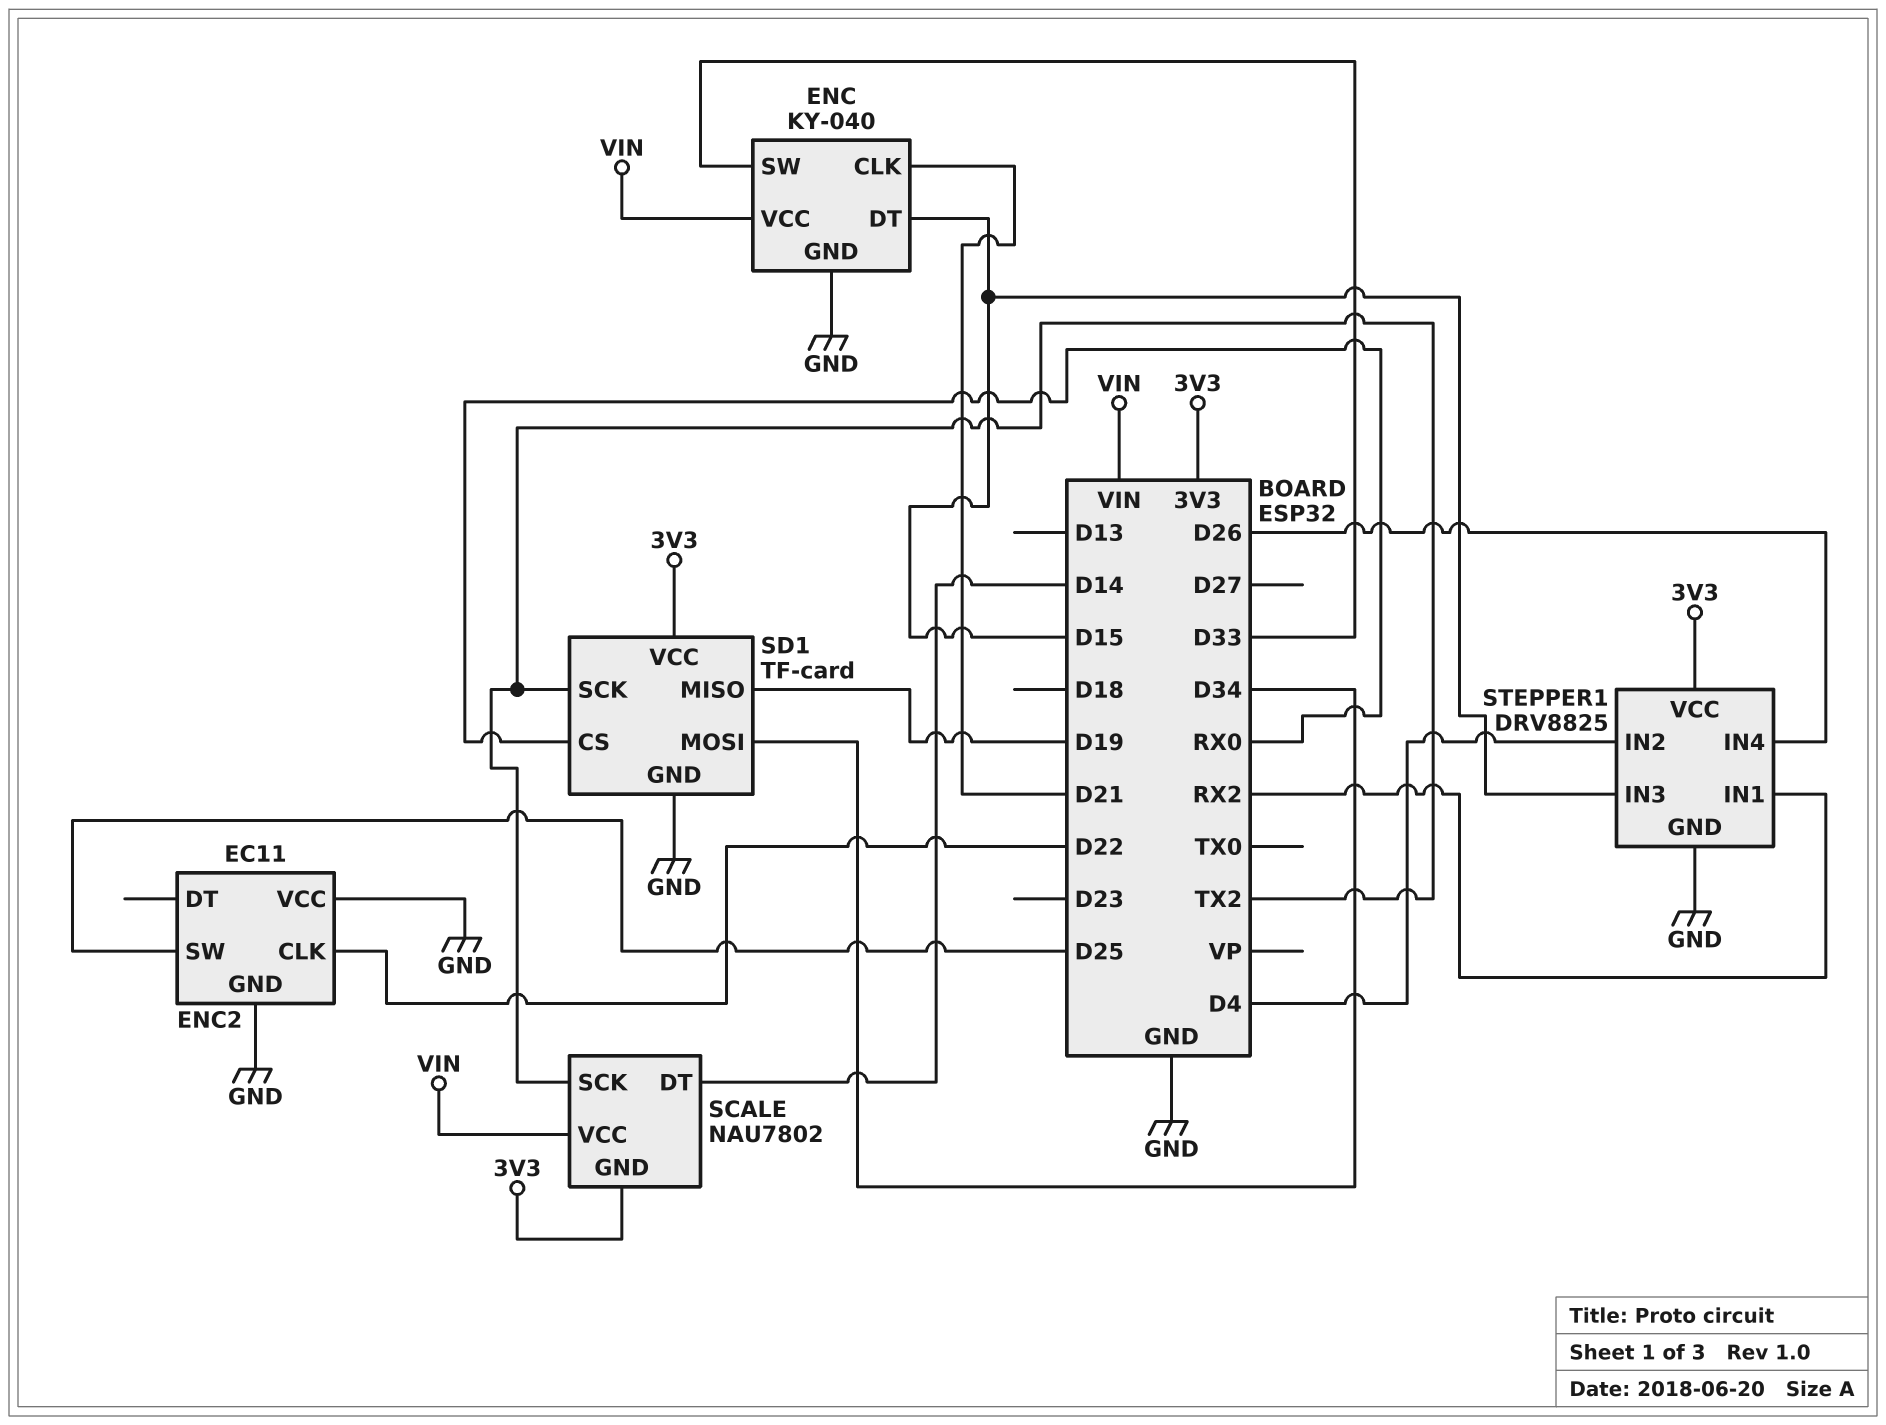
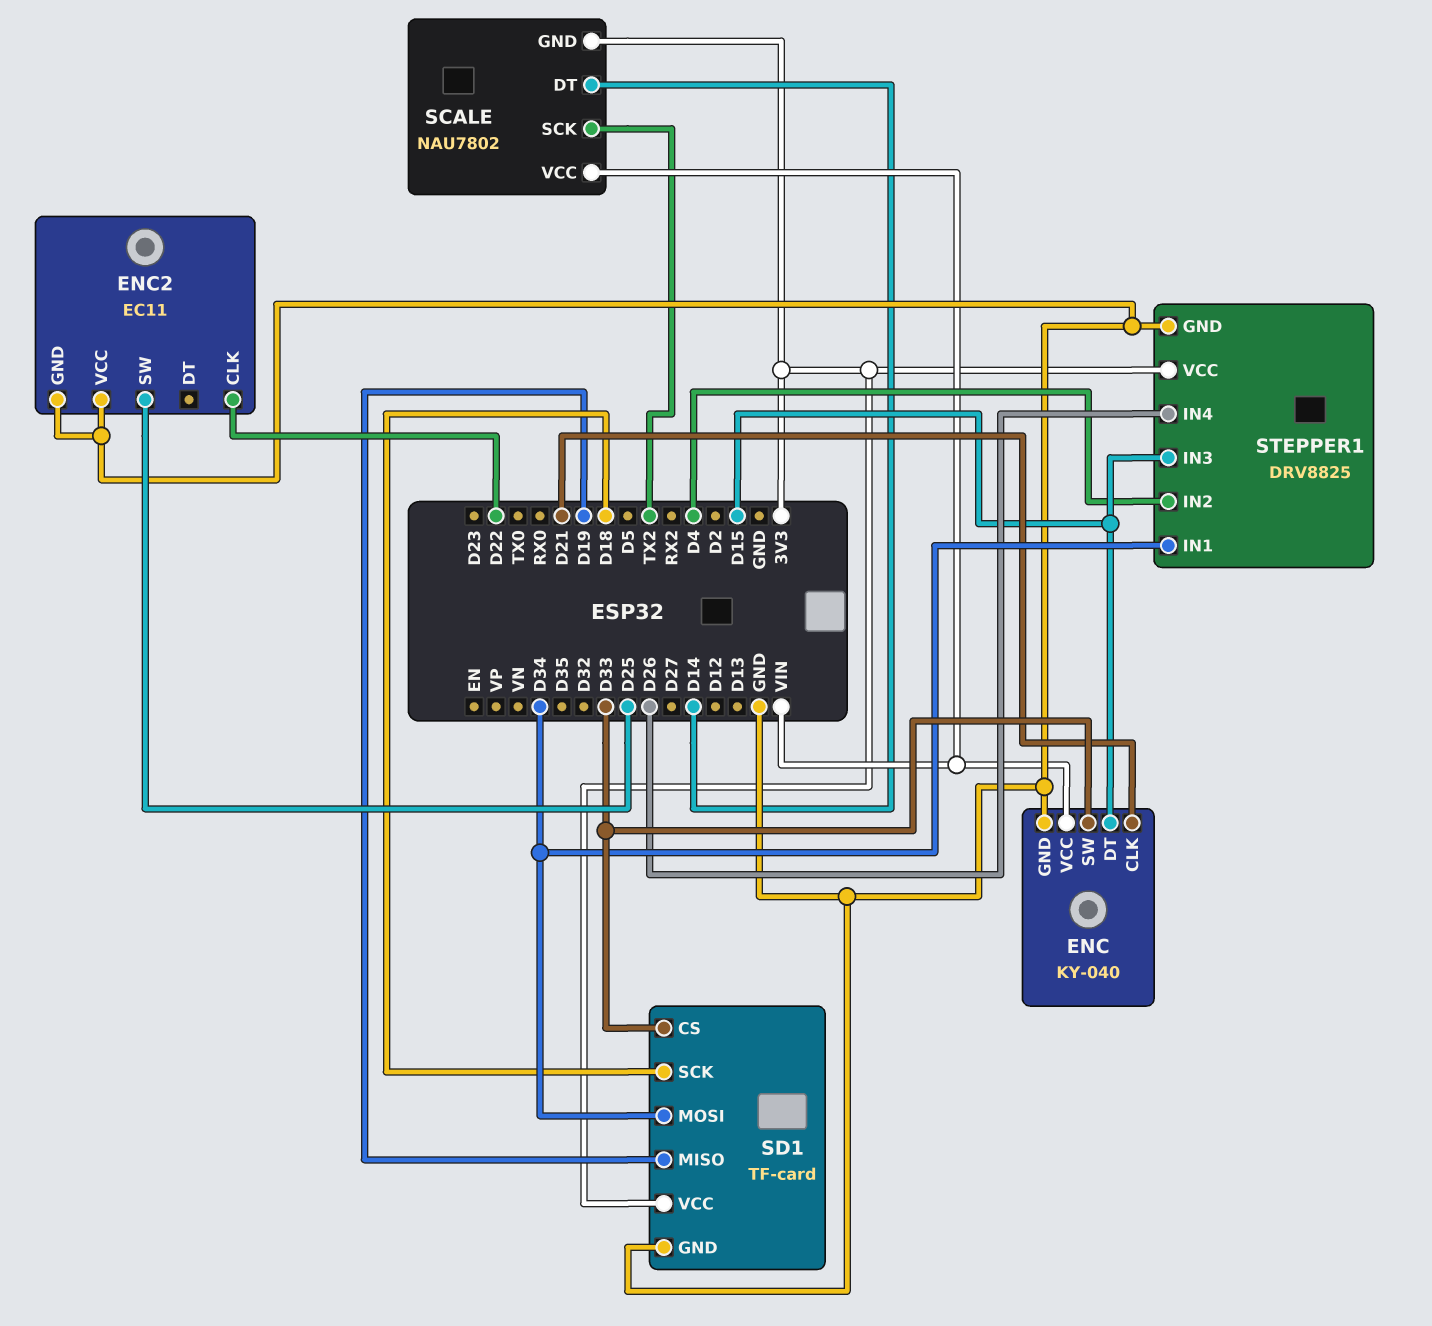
SD1 pin CS: RX0 -> D33
SD1 pin SCK: TX2 -> D18
STEPPER1 pin IN1: RX2 -> D34

